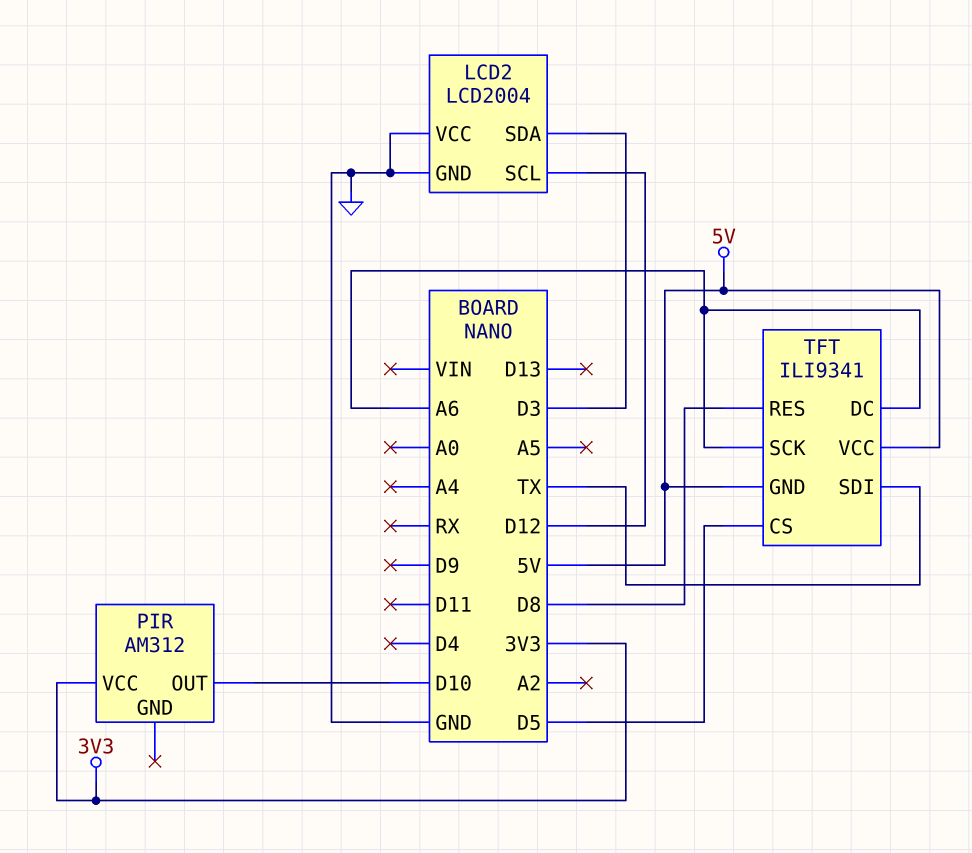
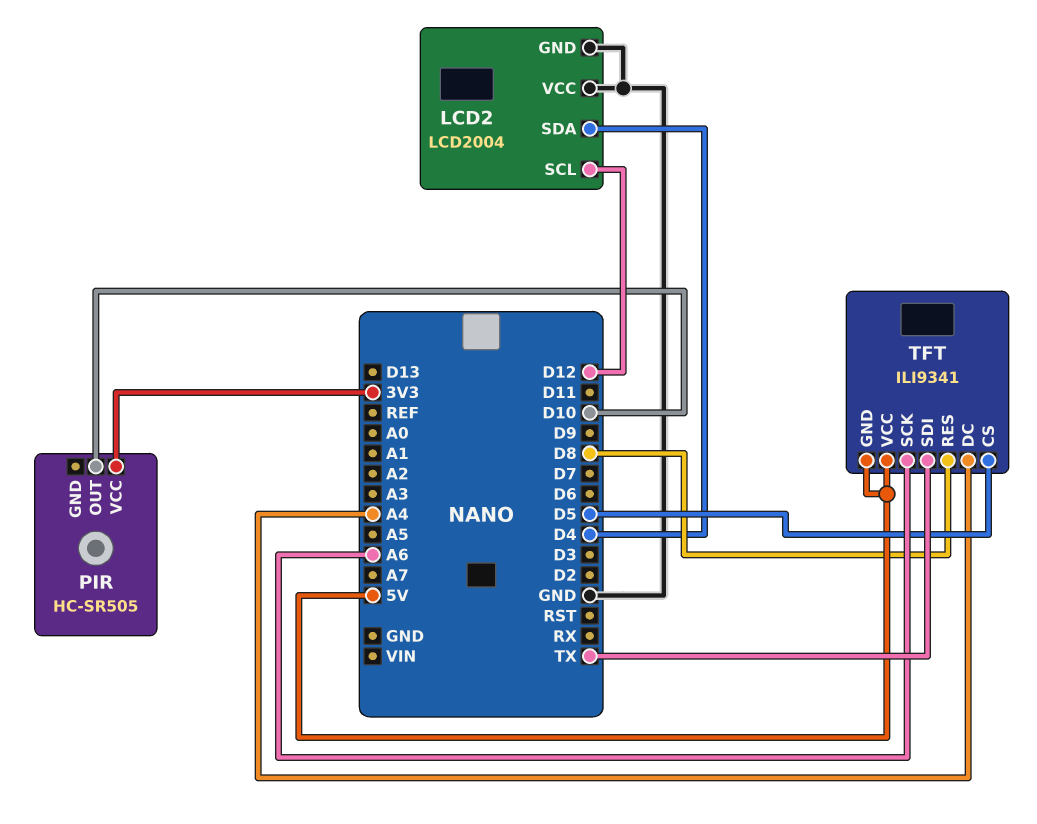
LCD2 pin SDA: D3 -> D4
PIR: AM312 -> HC-SR505
TFT pin DC: A6 -> A4

